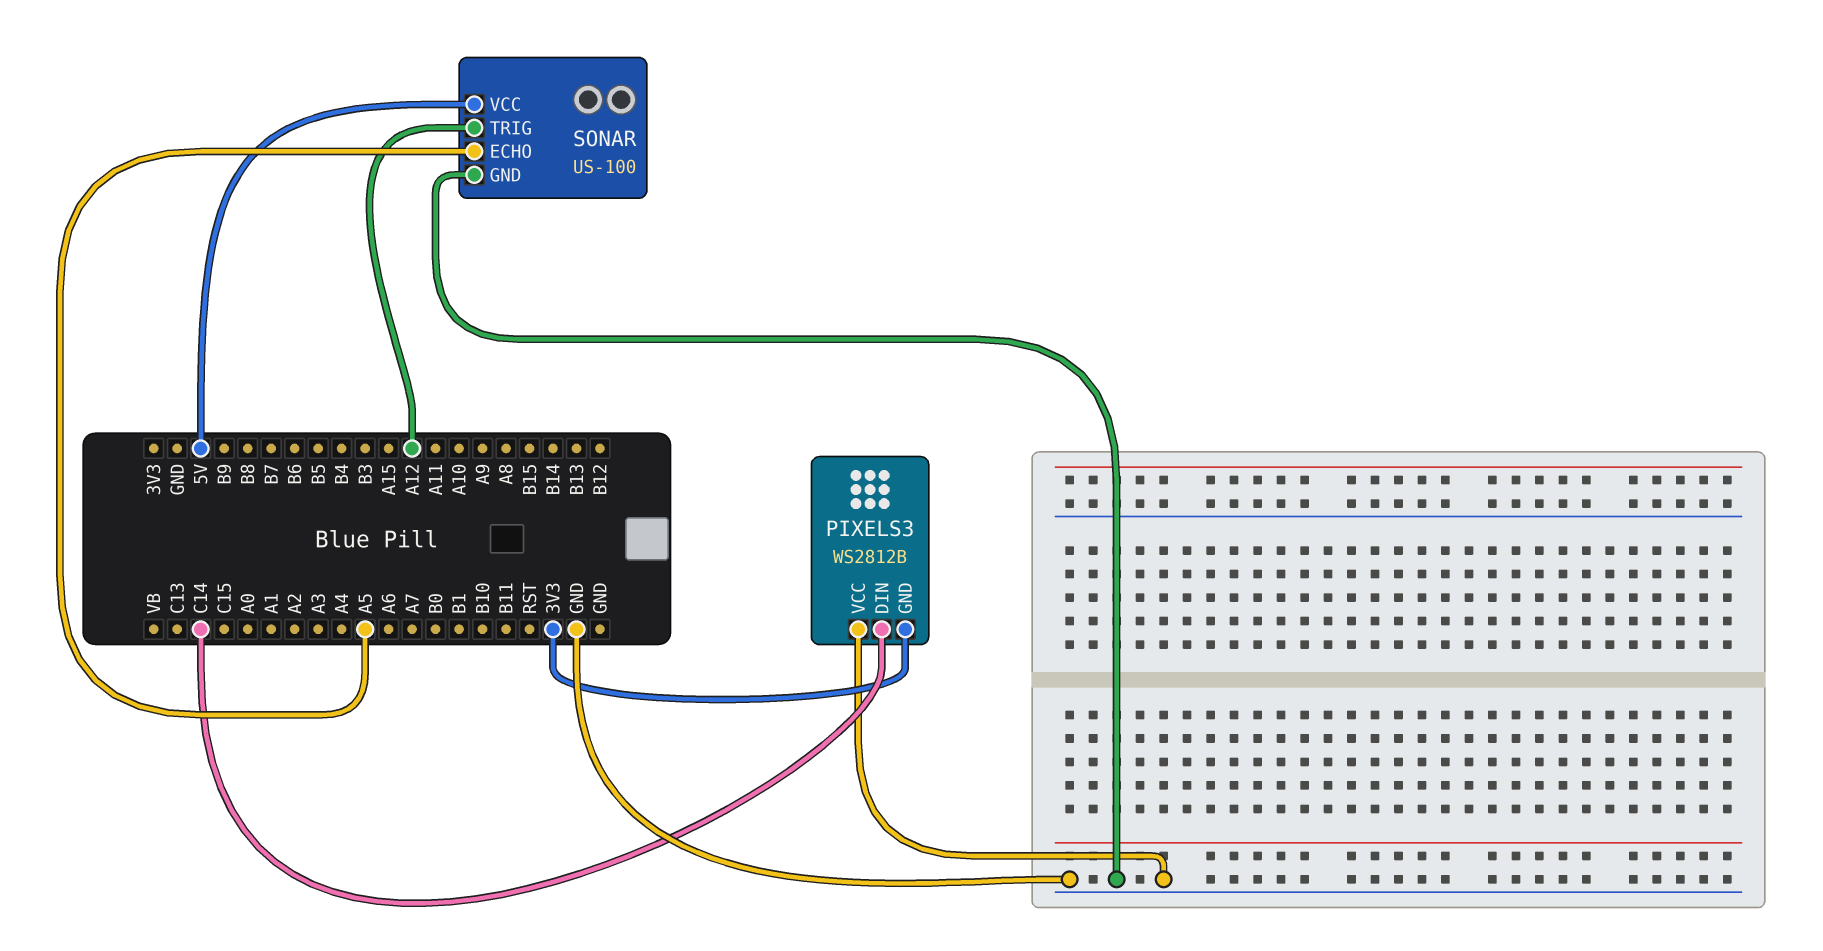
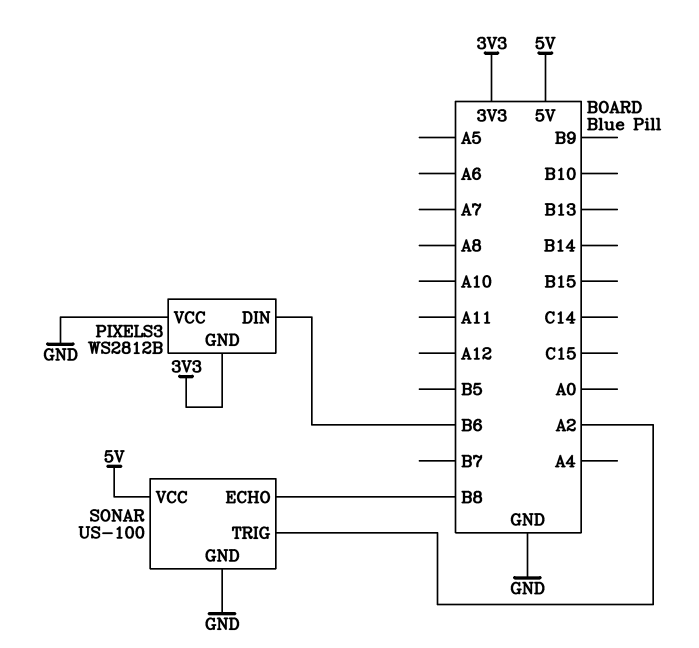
PIXELS3 pin DIN: C14 -> B6
SONAR pin ECHO: A5 -> B8
SONAR pin TRIG: A12 -> A2

